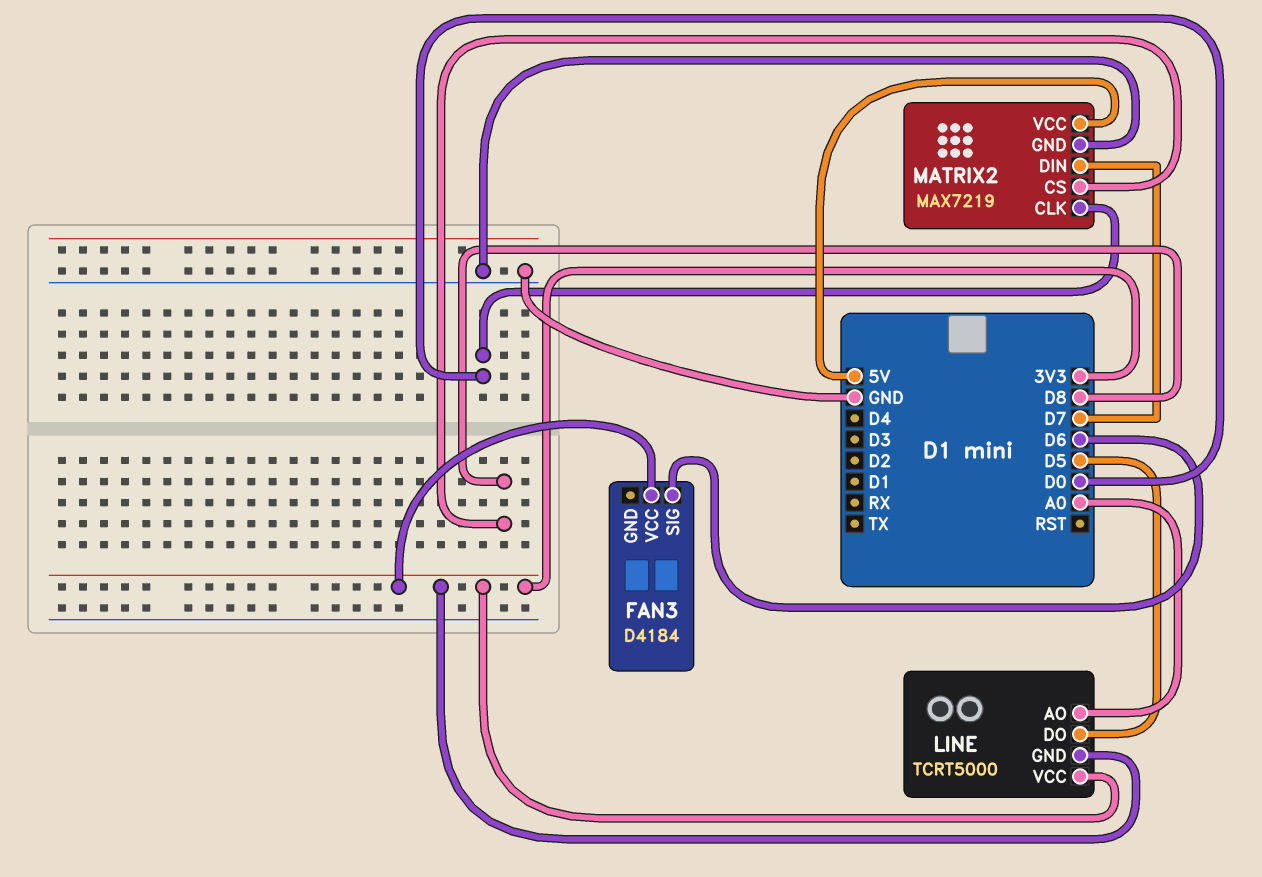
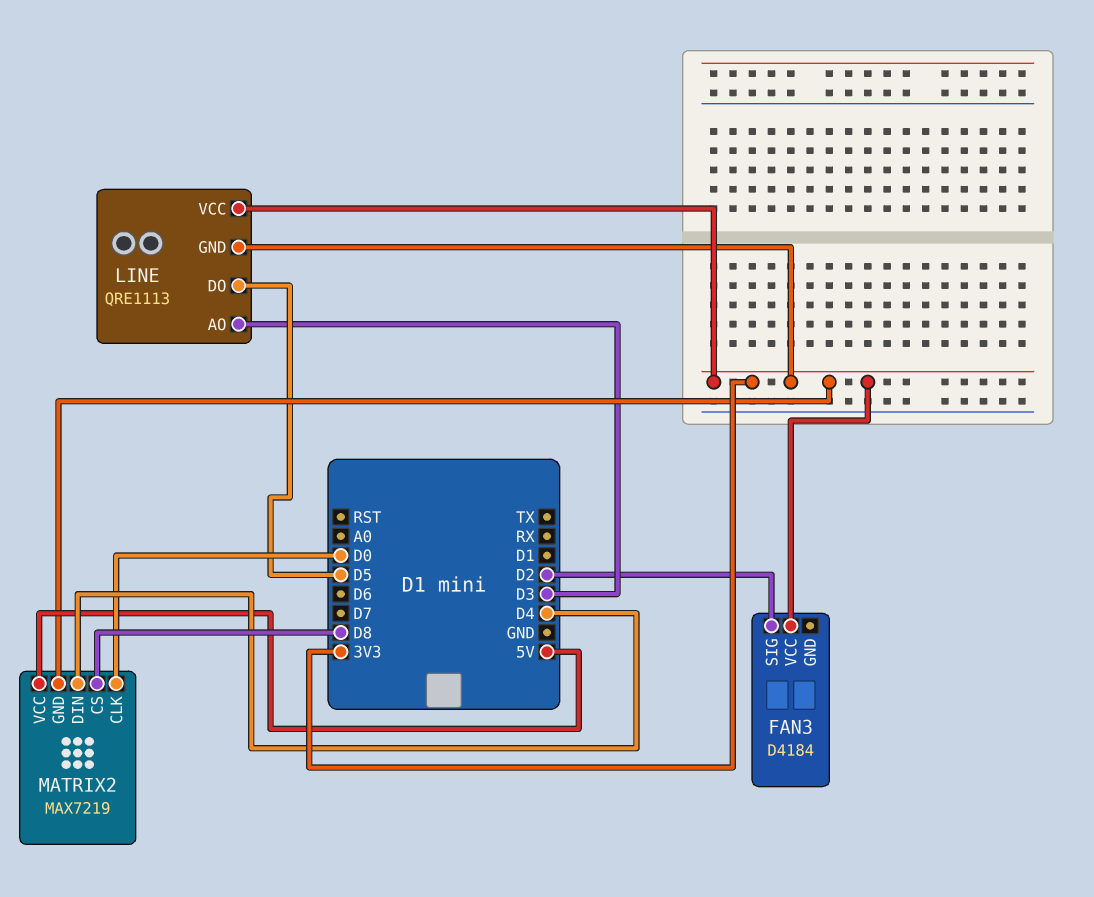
FAN3 pin SIG: D6 -> D2
LINE: TCRT5000 -> QRE1113
LINE pin AO: A0 -> D3
MATRIX2 pin DIN: D7 -> D4
MATRIX2 pin GND: GND -> 3V3

